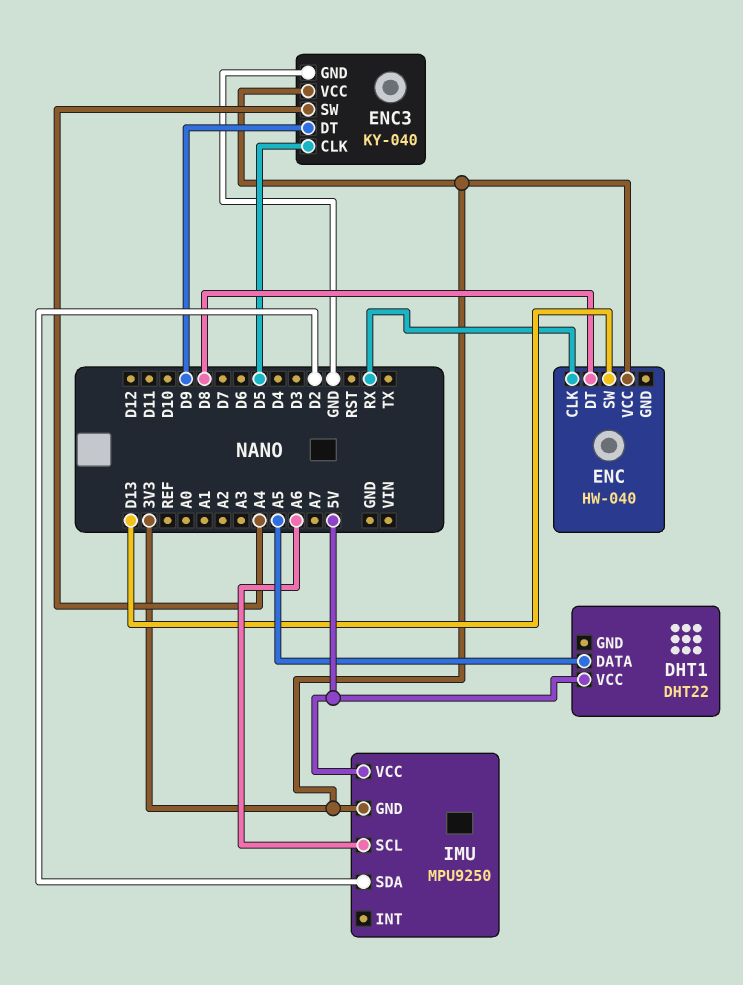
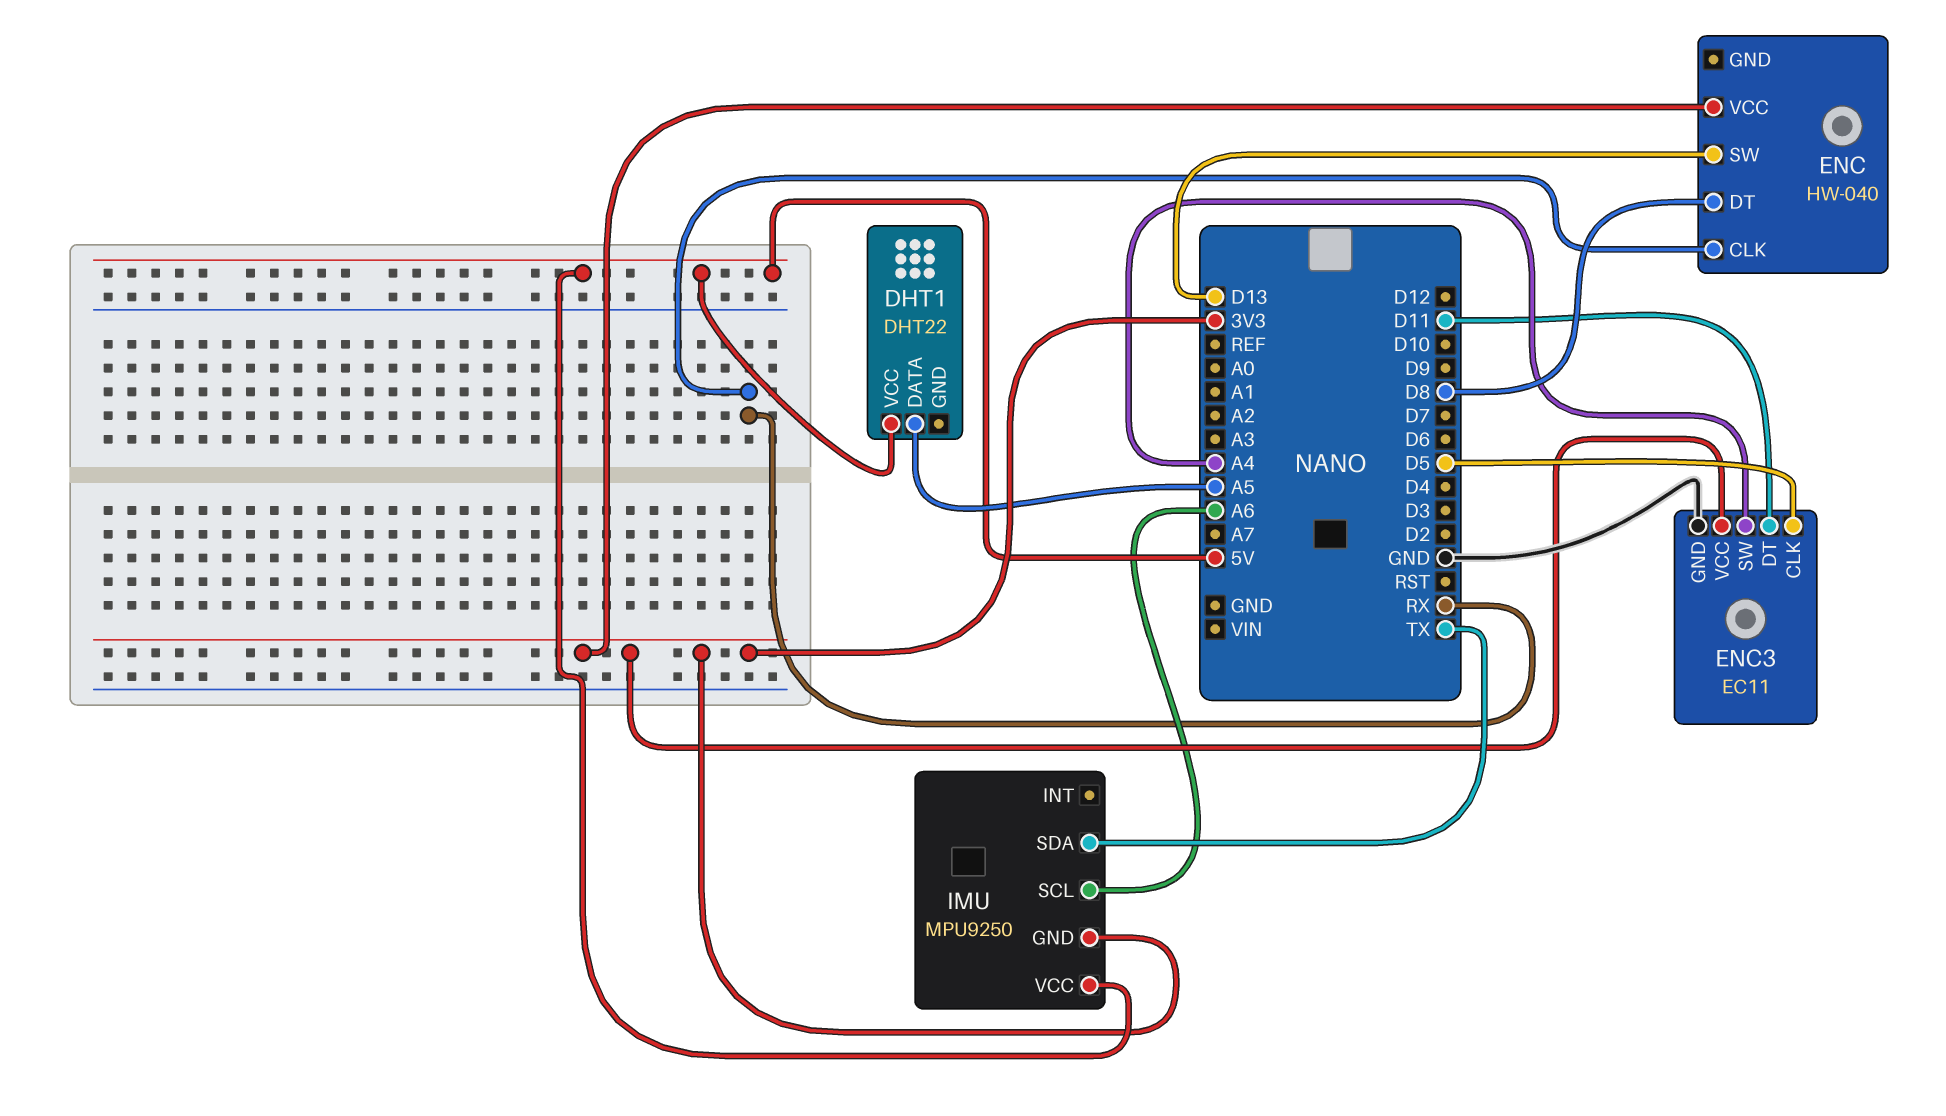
ENC3: KY-040 -> EC11
ENC3 pin DT: D9 -> D11
IMU pin SDA: D2 -> TX

